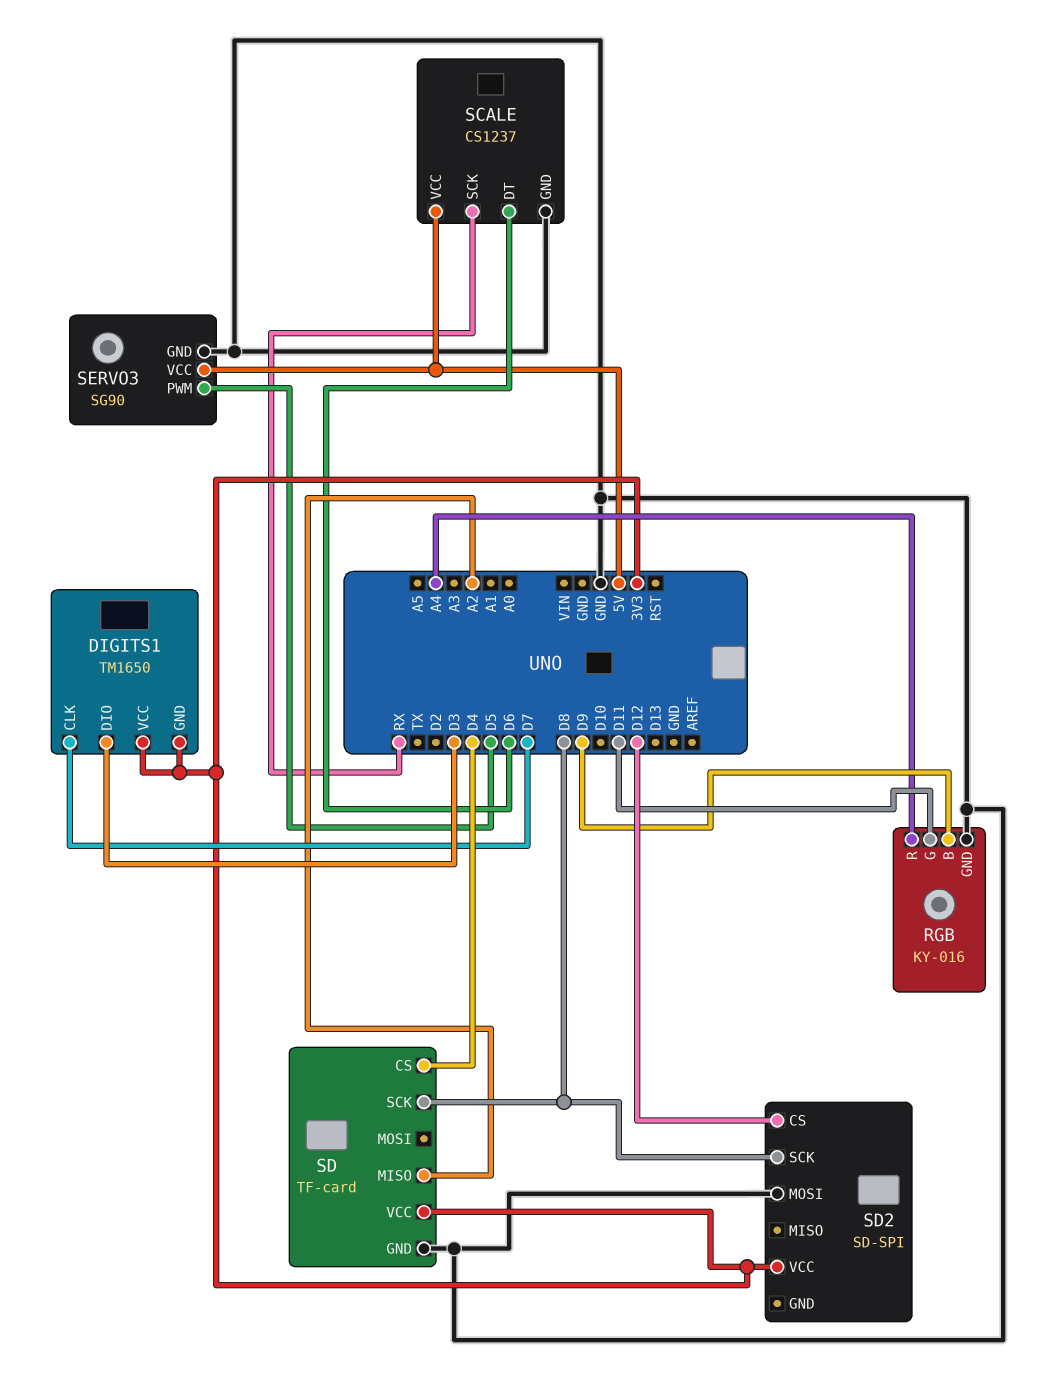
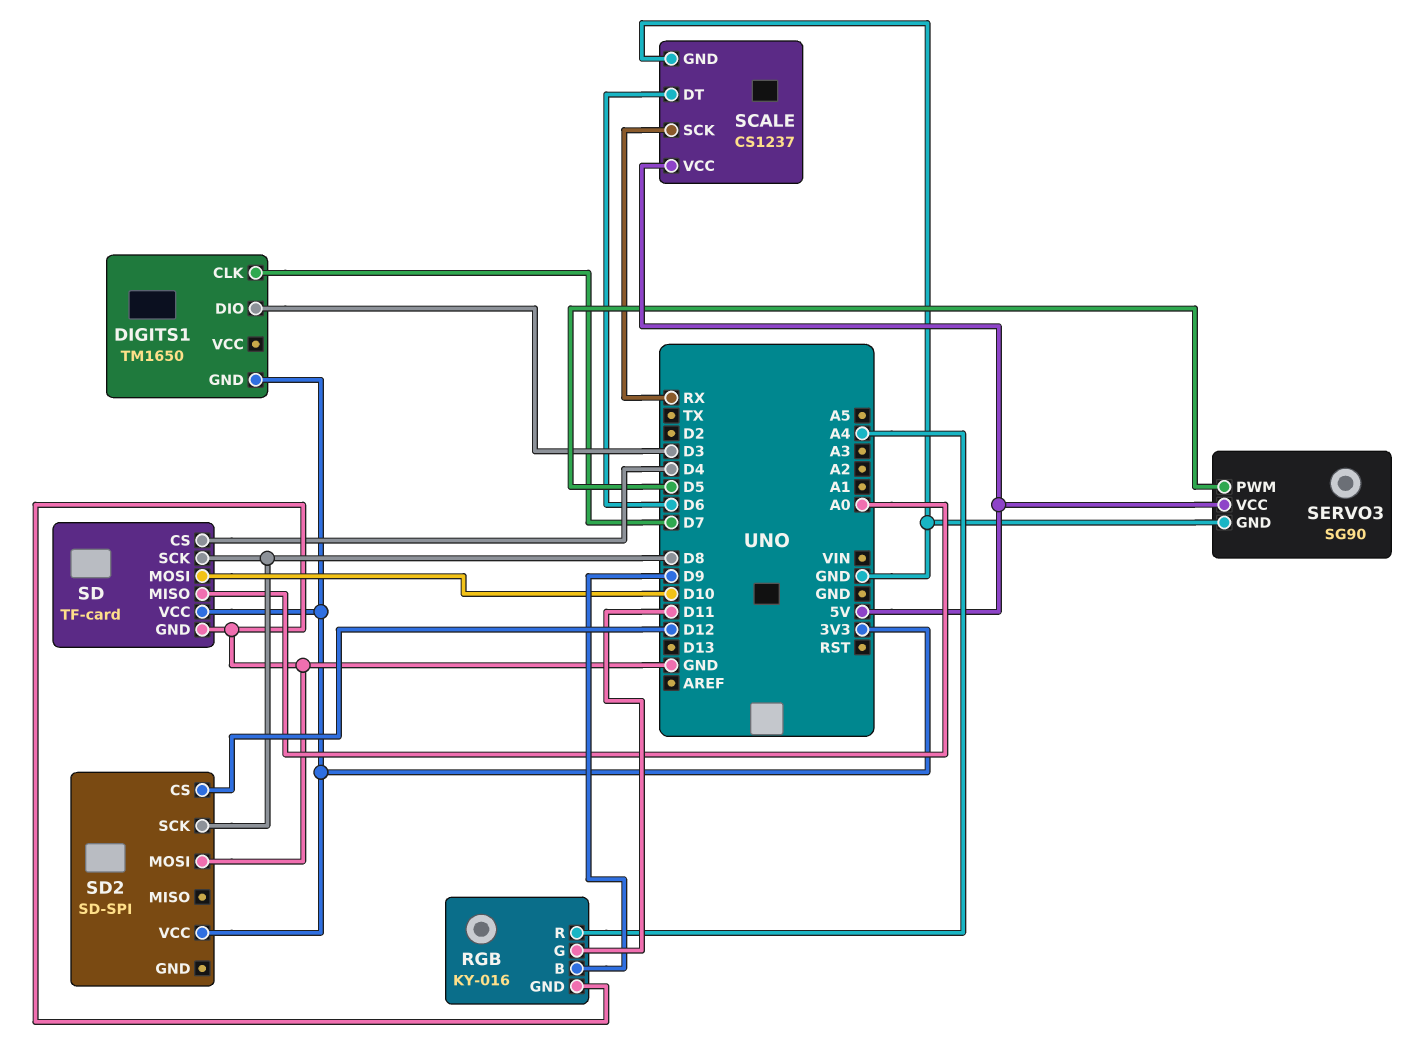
DIGITS1 pin VCC: 3V3 -> none
SD pin MISO: A2 -> A0
SD pin MOSI: none -> D10

